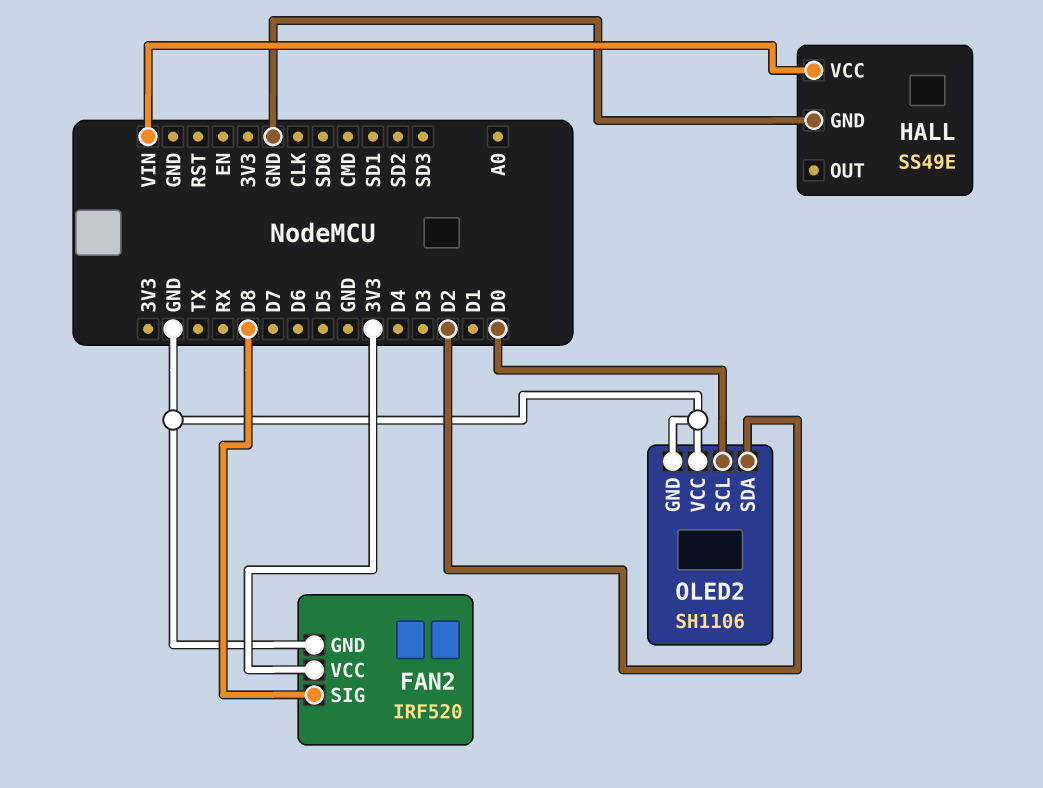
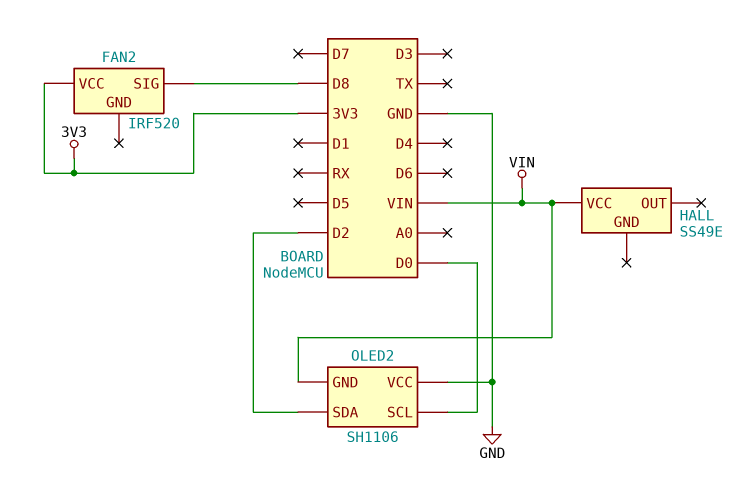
FAN2 pin GND: GND -> none
HALL pin GND: GND -> none
OLED2 pin GND: GND -> VIN

